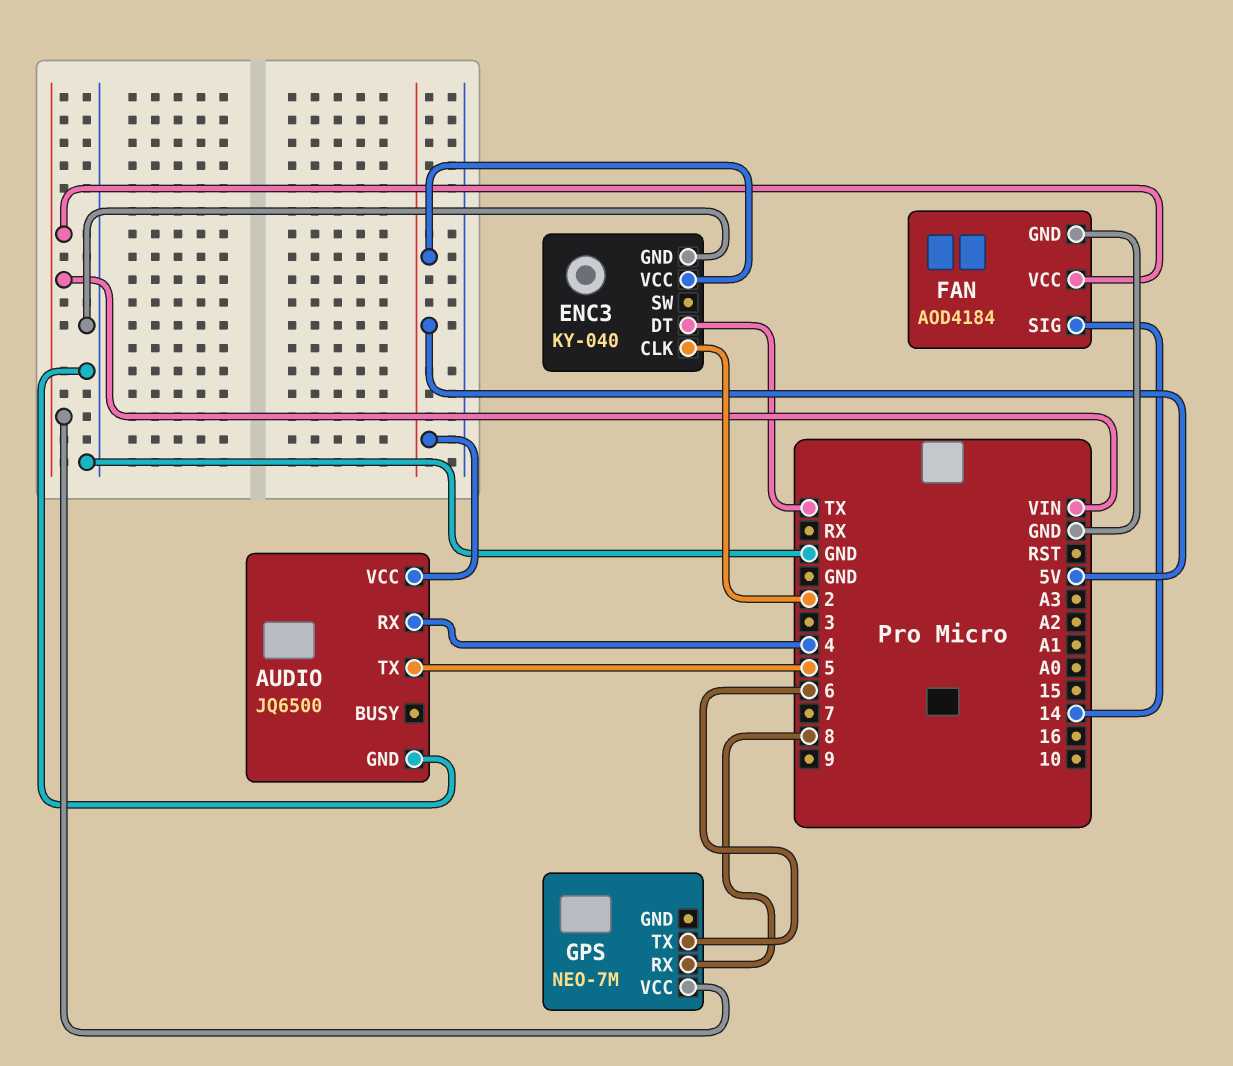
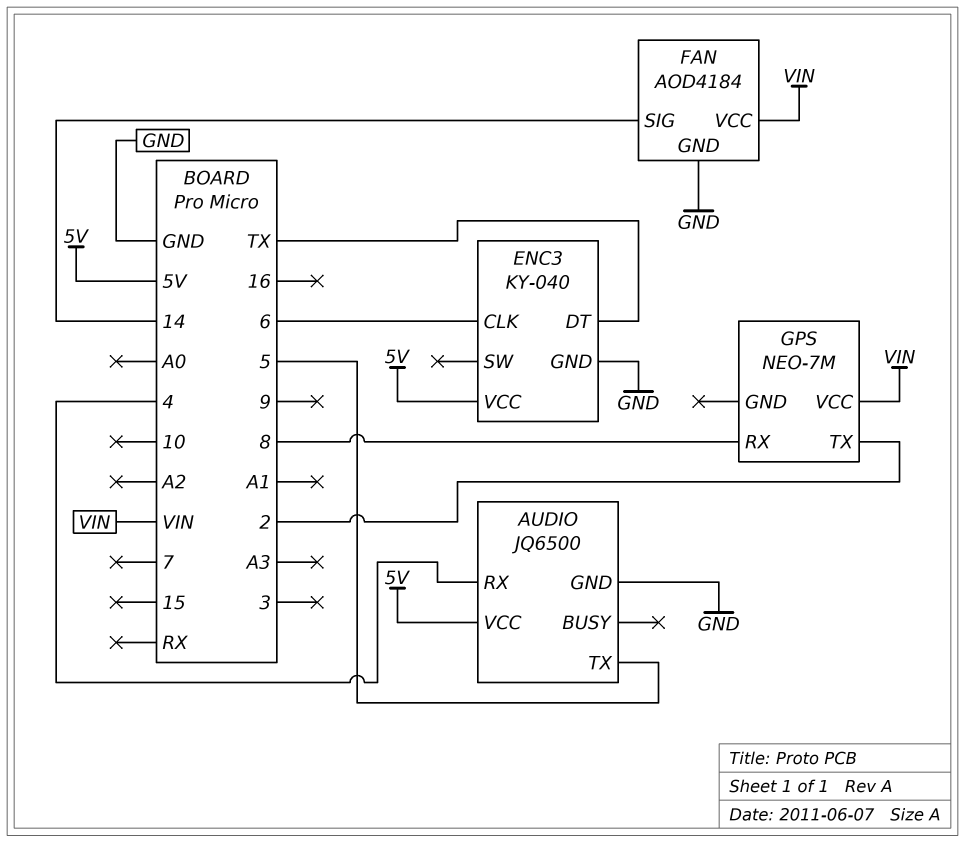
ENC3 pin CLK: 2 -> 6
GPS pin TX: 6 -> 2

